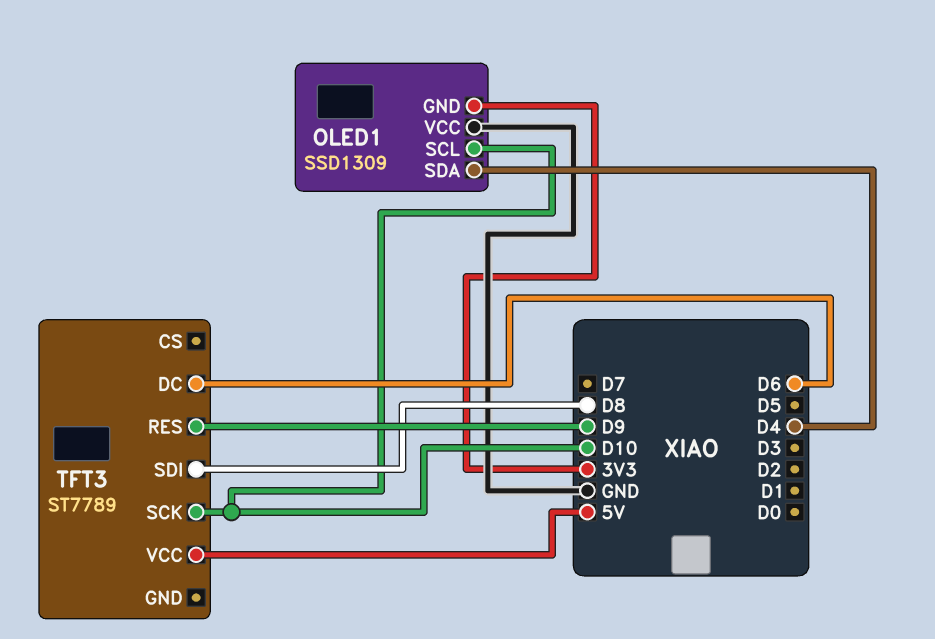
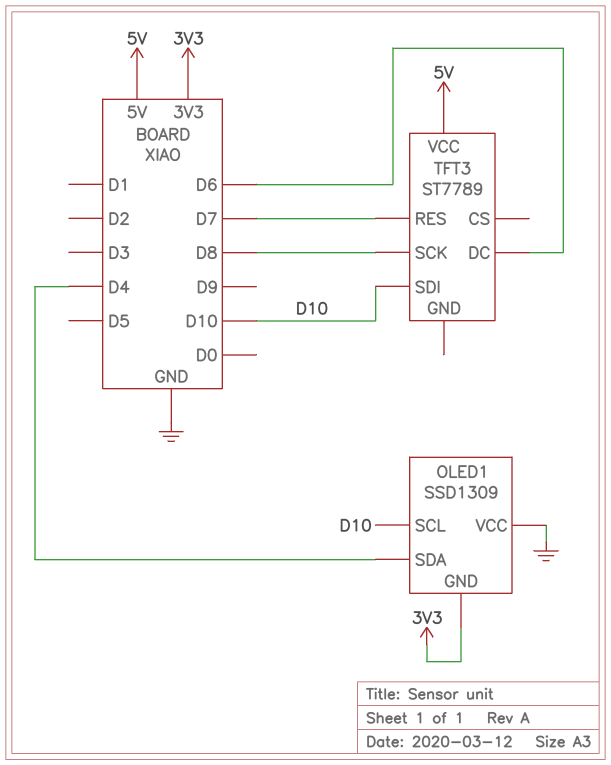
TFT3 pin RES: D9 -> D7
TFT3 pin SCK: D10 -> D8
TFT3 pin SDI: D8 -> D10

